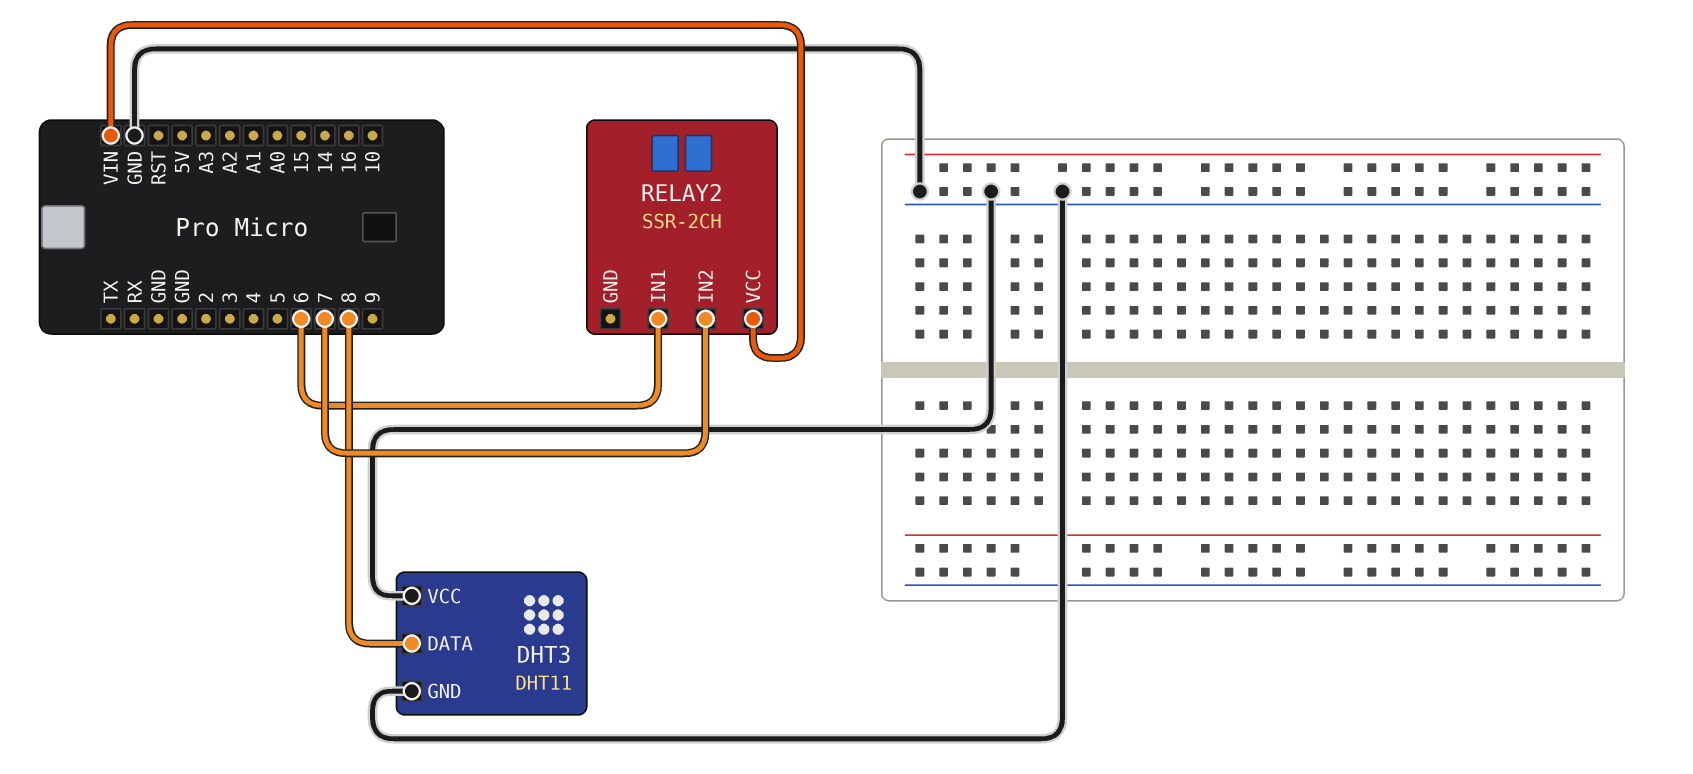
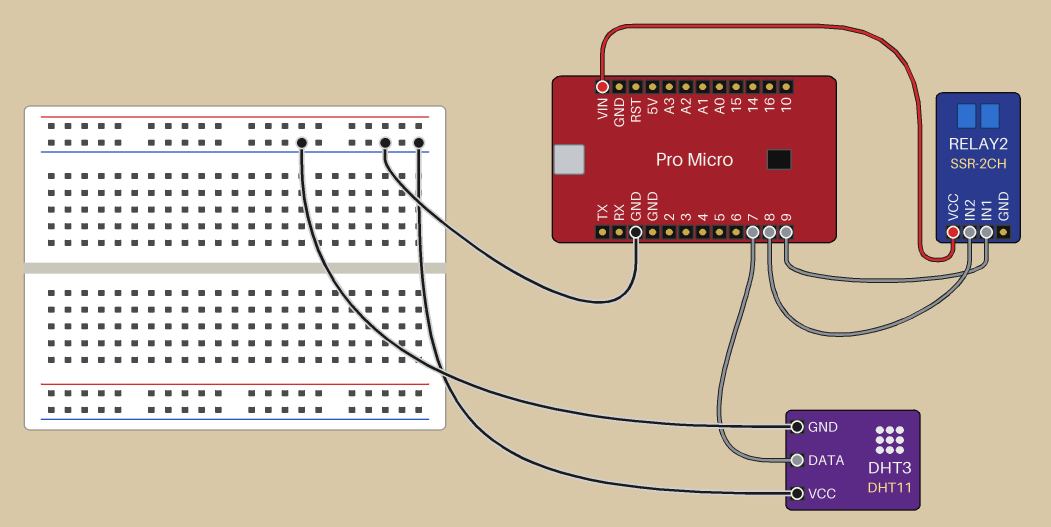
DHT3 pin DATA: 8 -> 7
RELAY2 pin IN1: 6 -> 9
RELAY2 pin IN2: 7 -> 8

